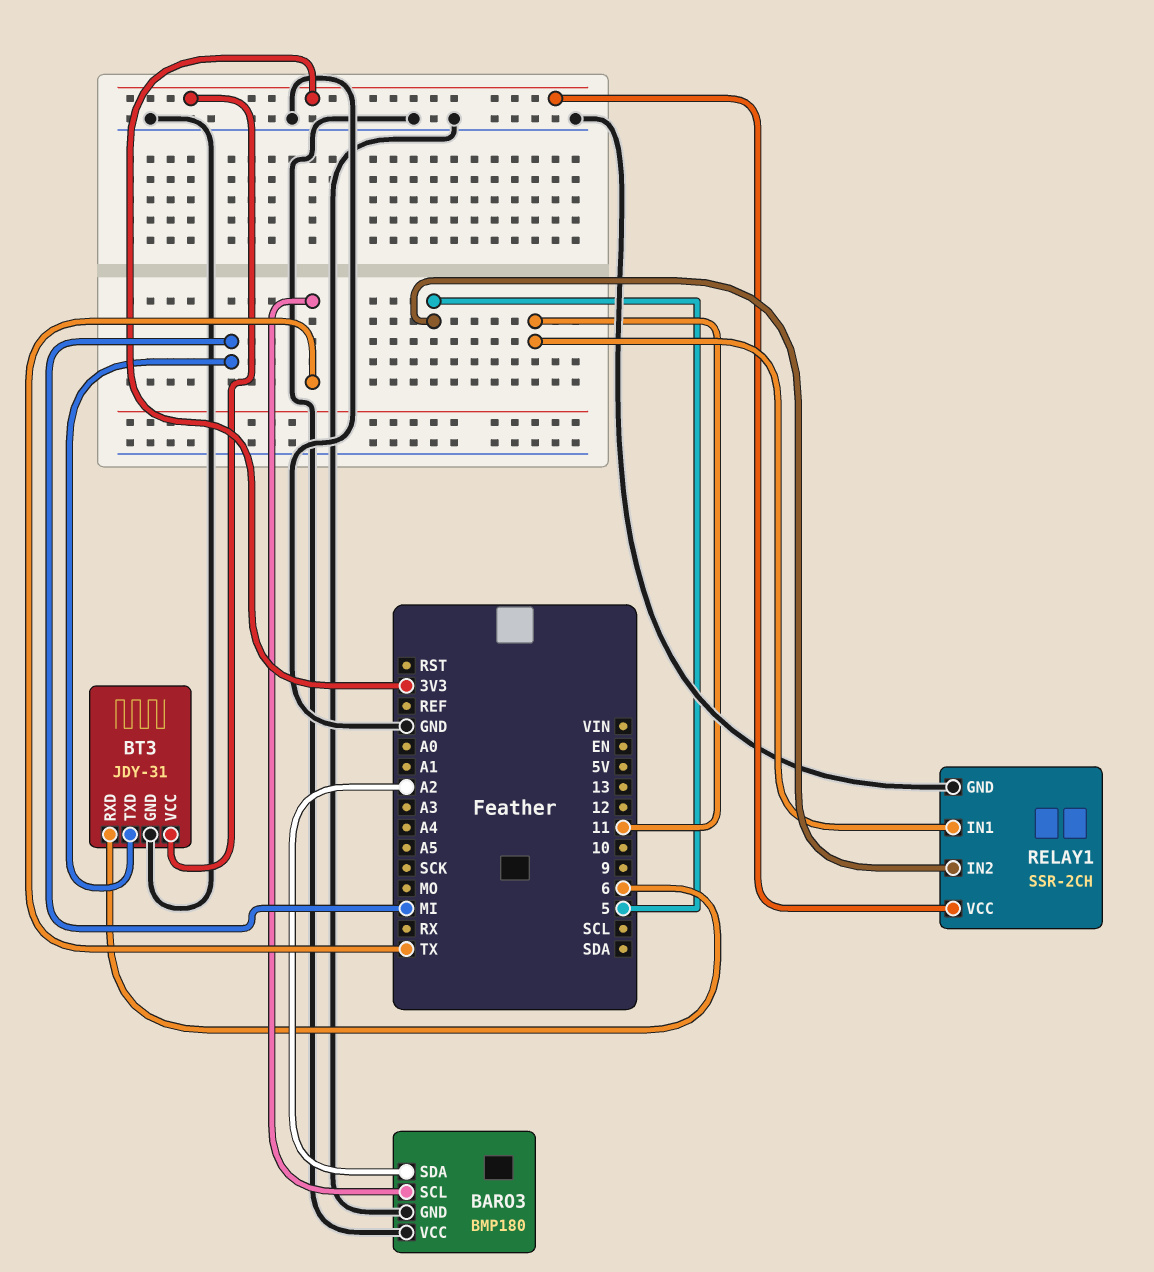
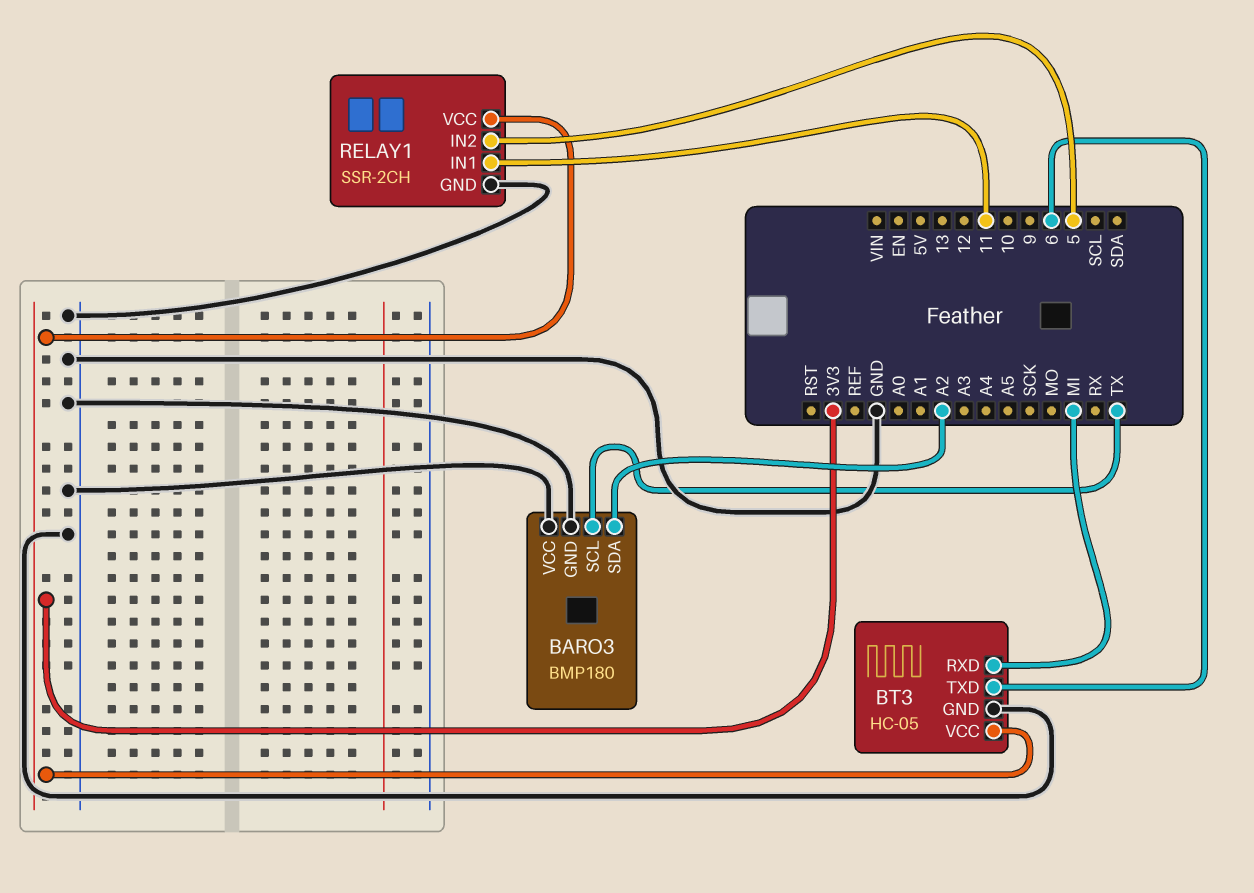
BT3: JDY-31 -> HC-05
BT3 pin RXD: 6 -> MI
BT3 pin TXD: MI -> 6

